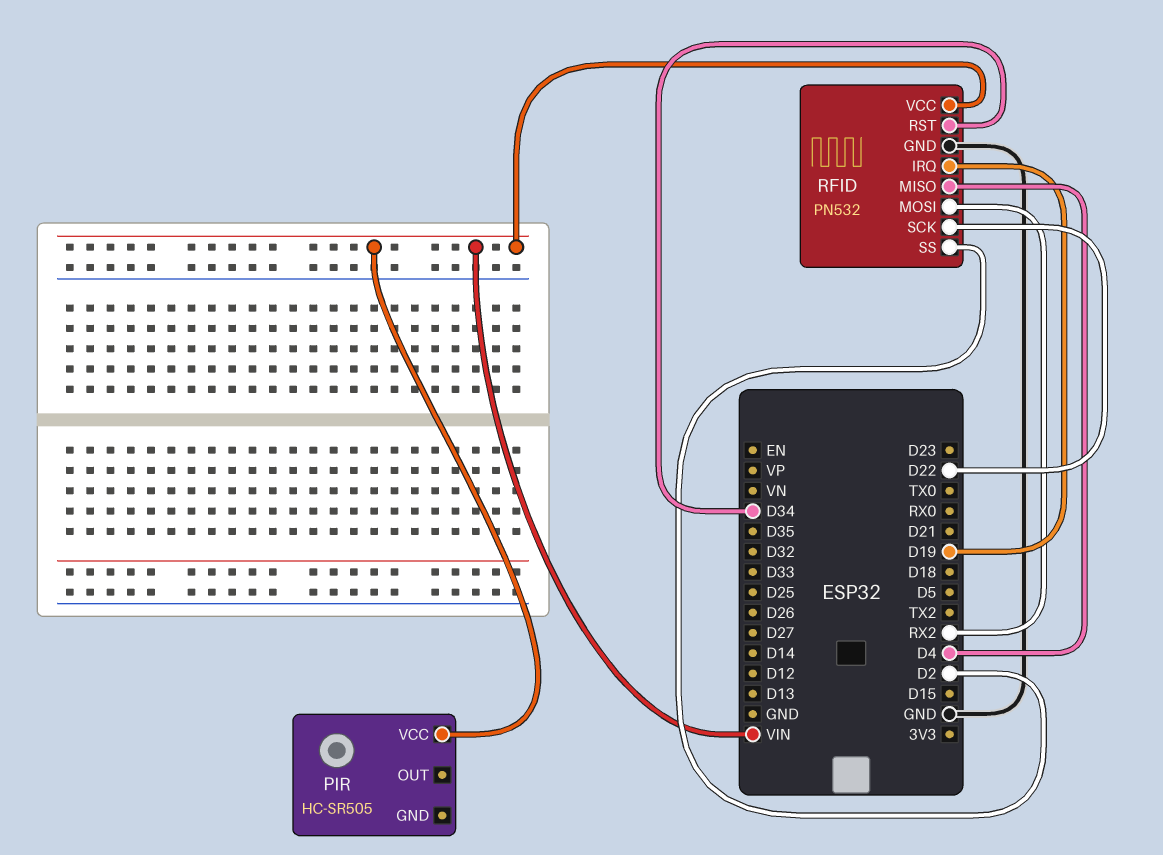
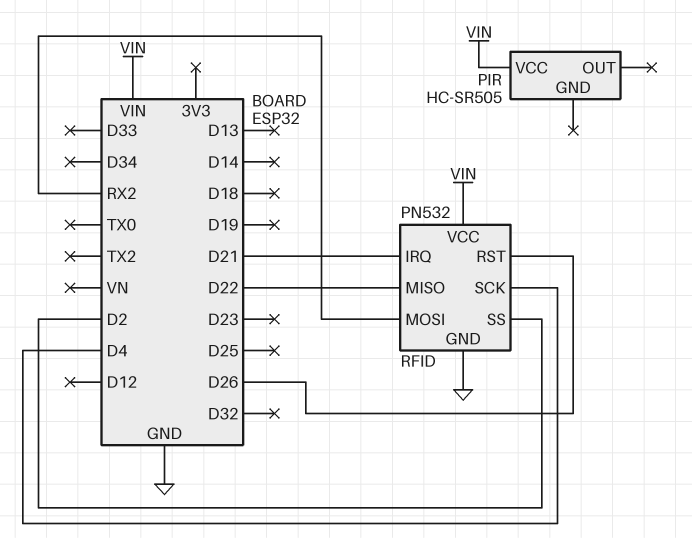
RFID pin IRQ: D19 -> D21
RFID pin MISO: D4 -> D22
RFID pin RST: D34 -> D26
RFID pin SCK: D22 -> D4

